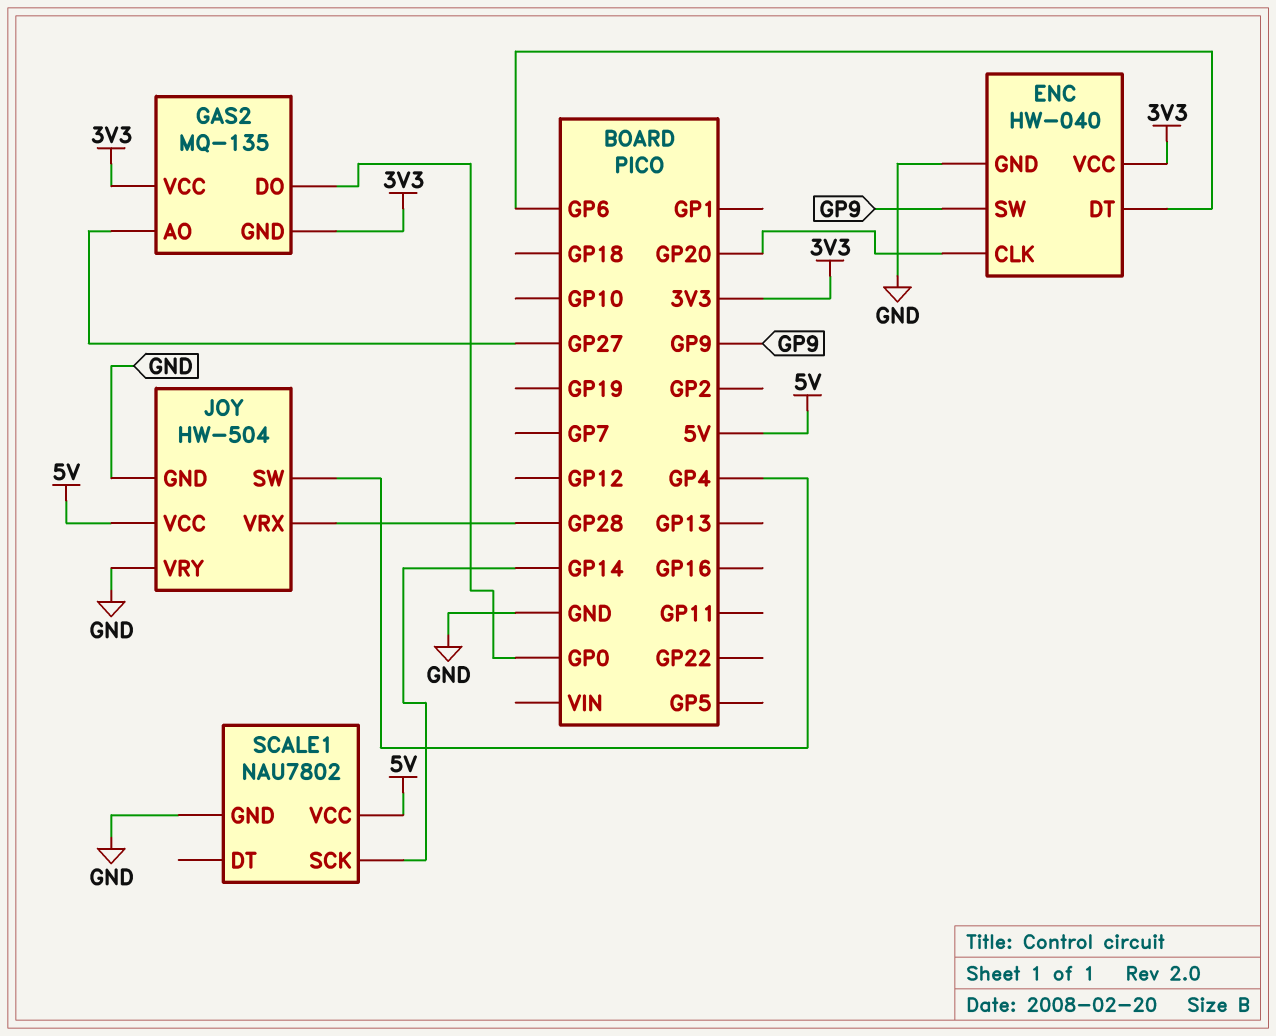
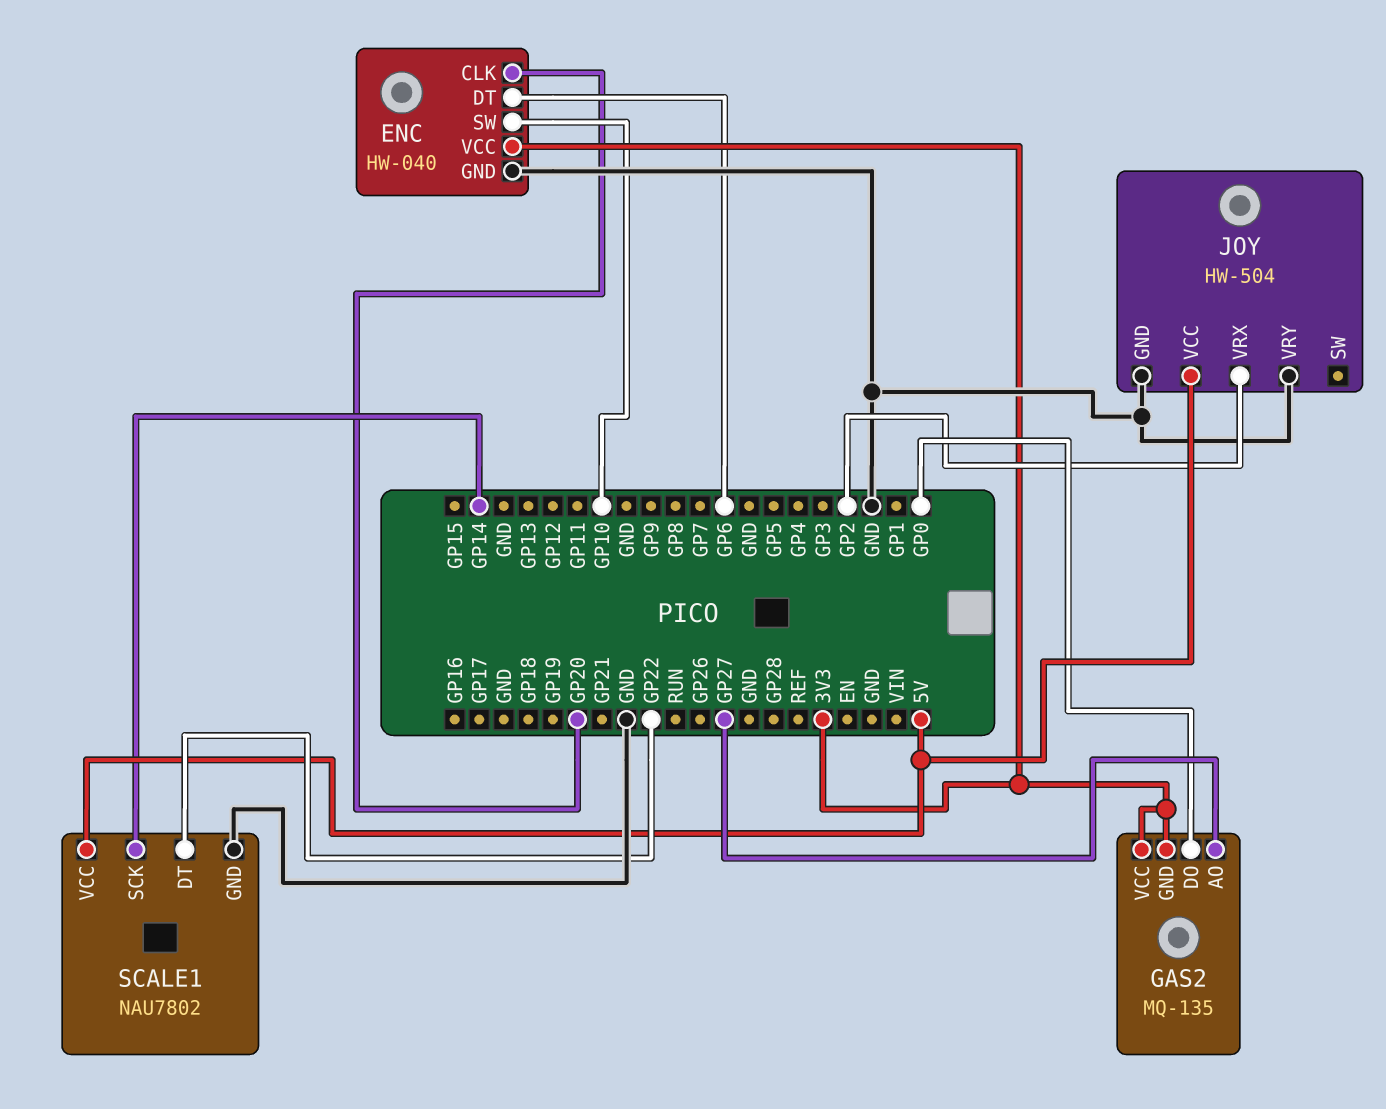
ENC pin SW: GP9 -> GP10
JOY pin SW: GP4 -> none
JOY pin VRX: GP28 -> GP2
SCALE1 pin DT: none -> GP22

